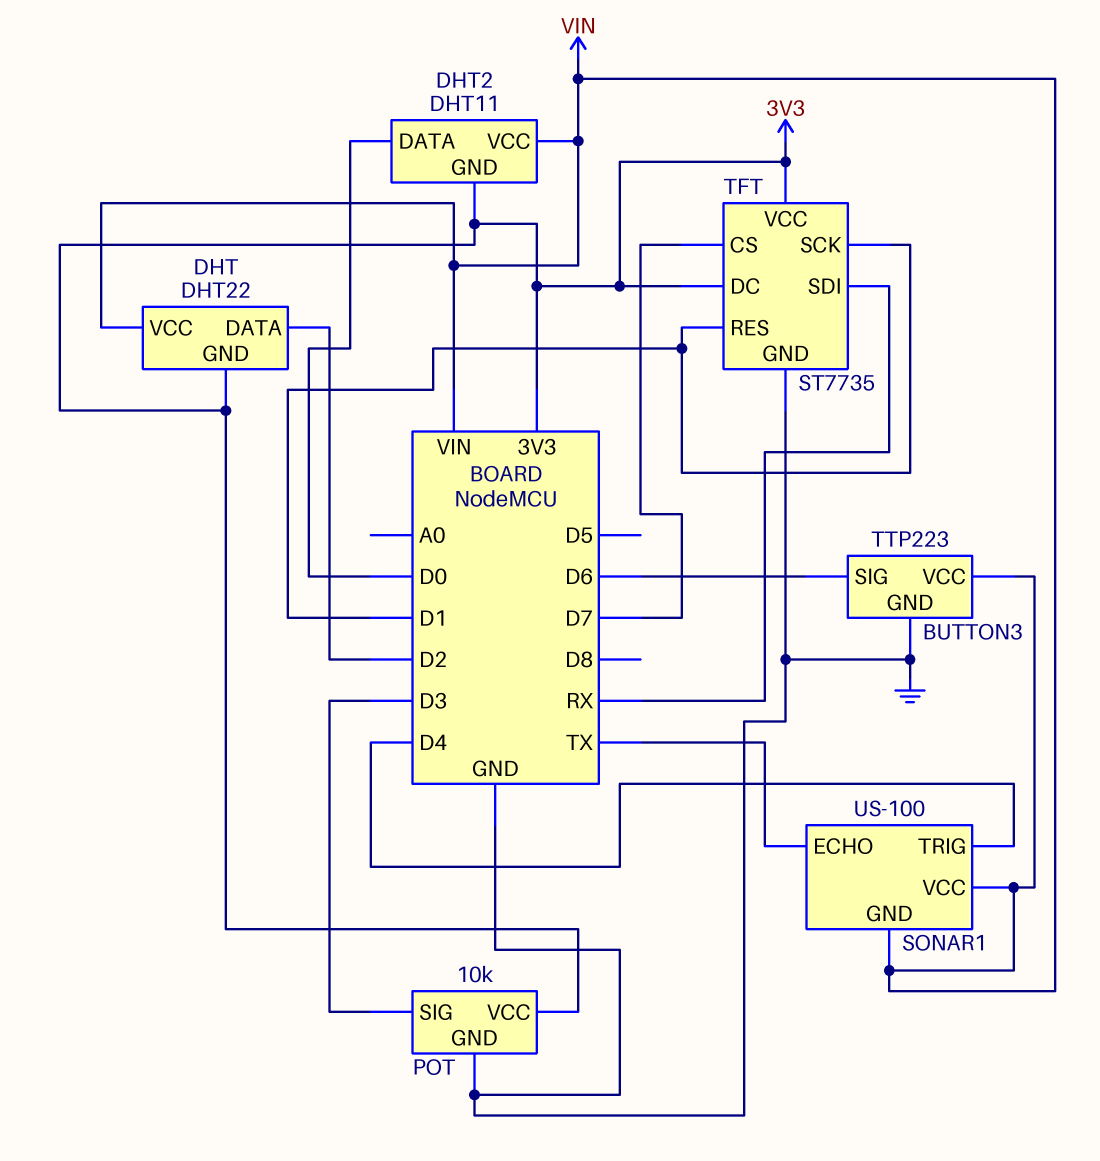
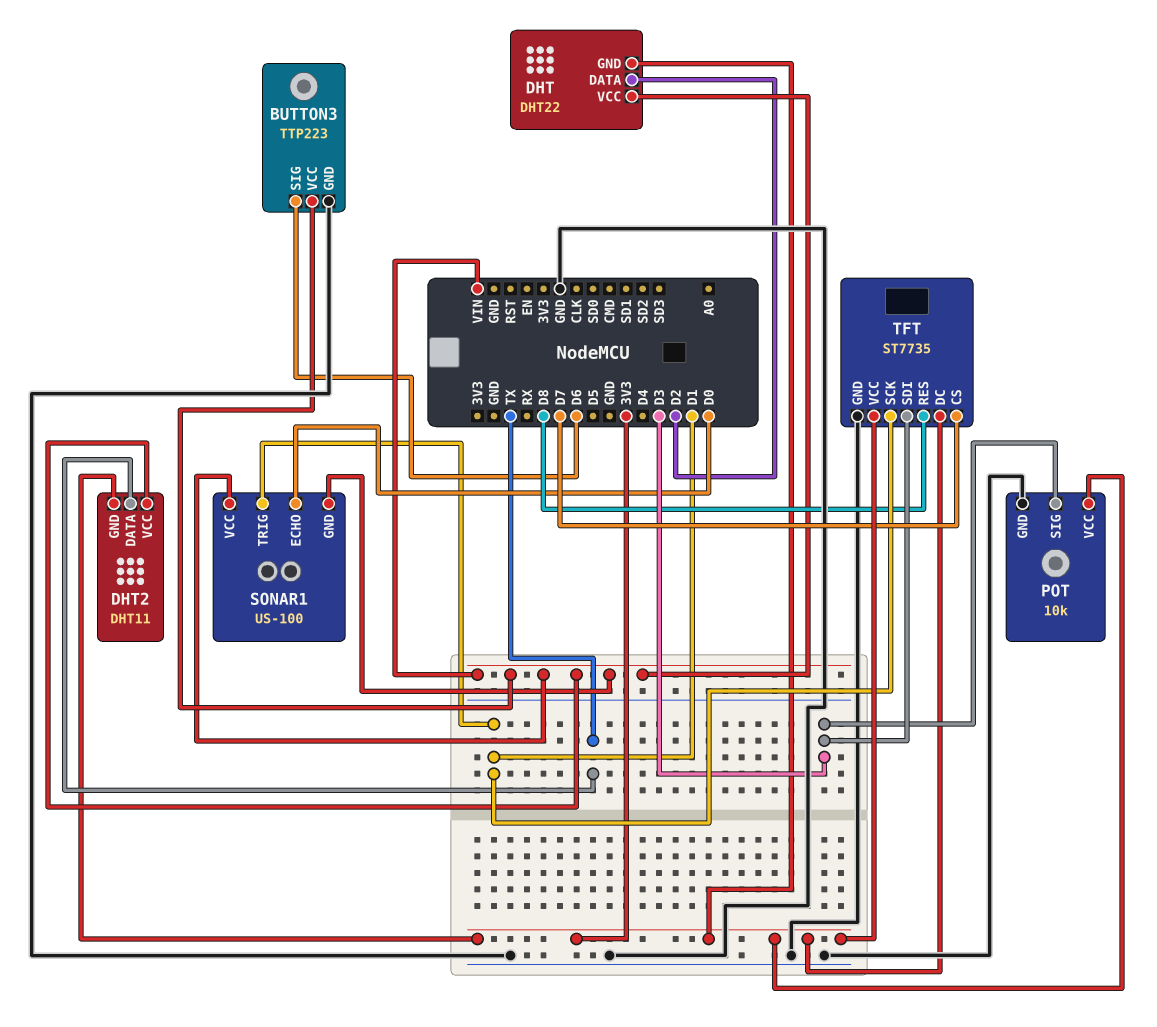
DHT2 pin DATA: D0 -> TX
SONAR1 pin ECHO: TX -> D0
SONAR1 pin TRIG: D4 -> D1
TFT pin RES: D1 -> D8
TFT pin SDI: RX -> D3

